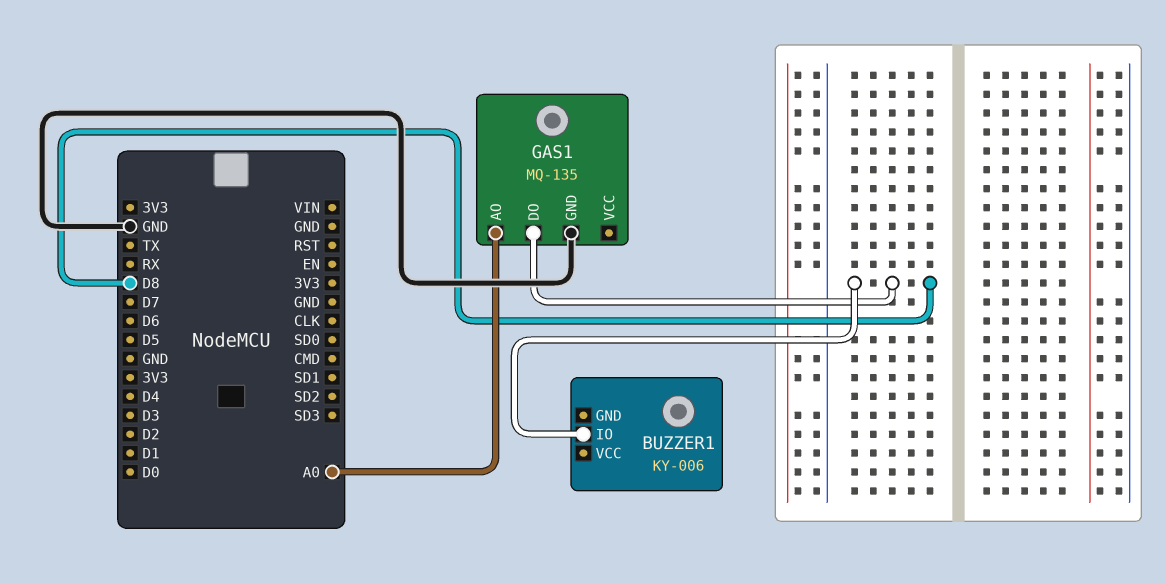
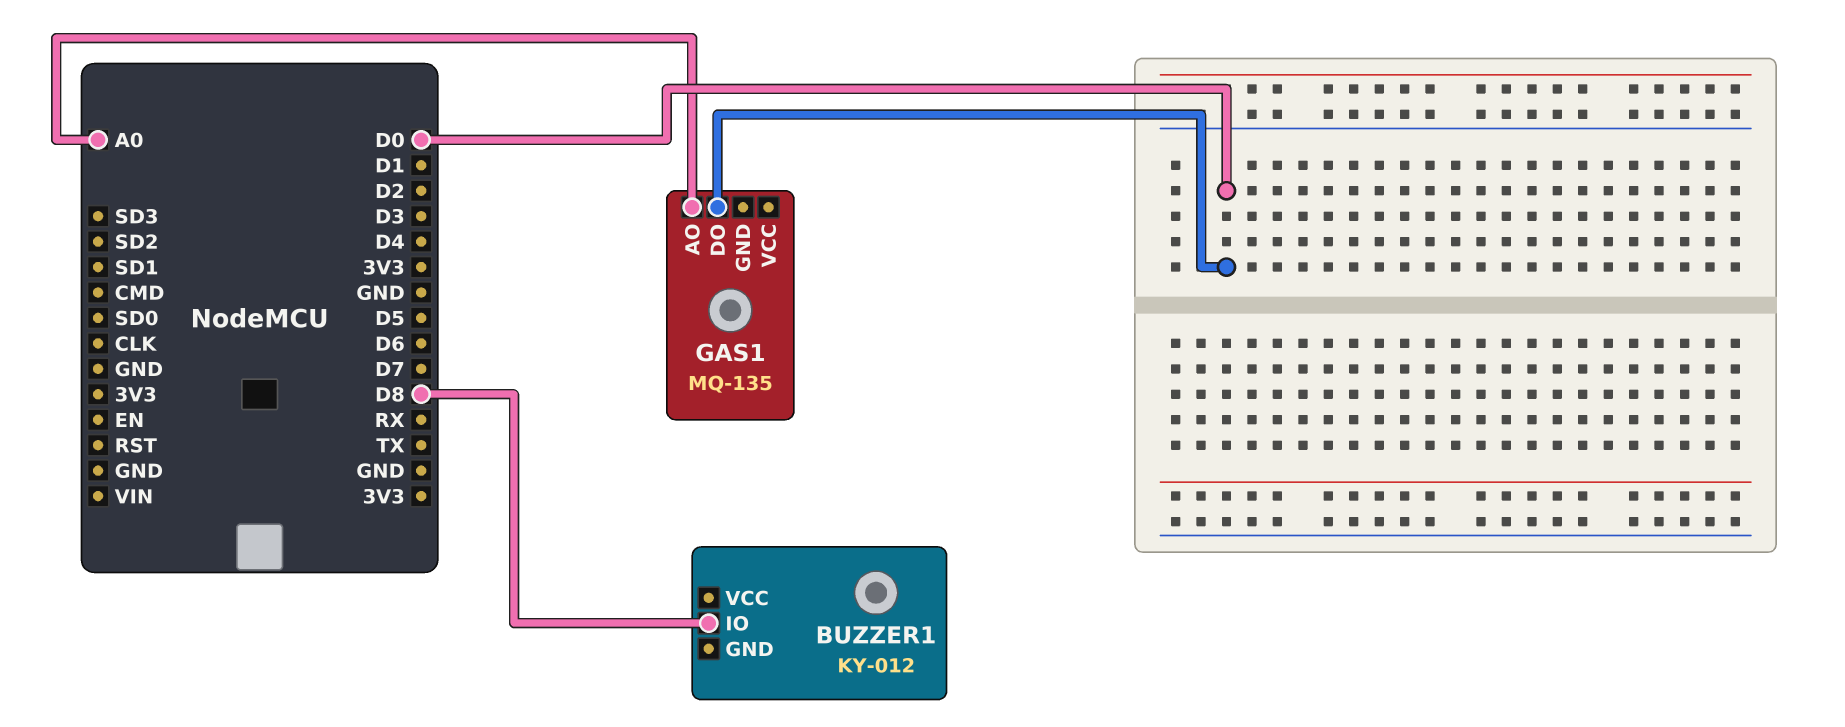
BUZZER1: KY-006 -> KY-012
GAS1 pin DO: D8 -> D0
GAS1 pin GND: GND -> none

